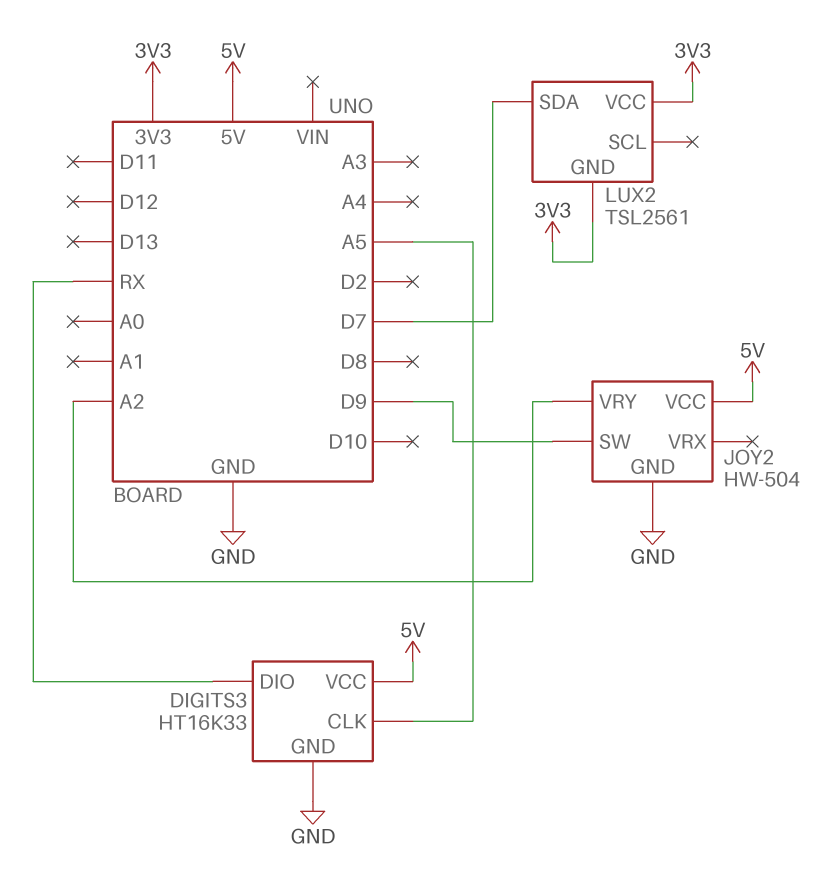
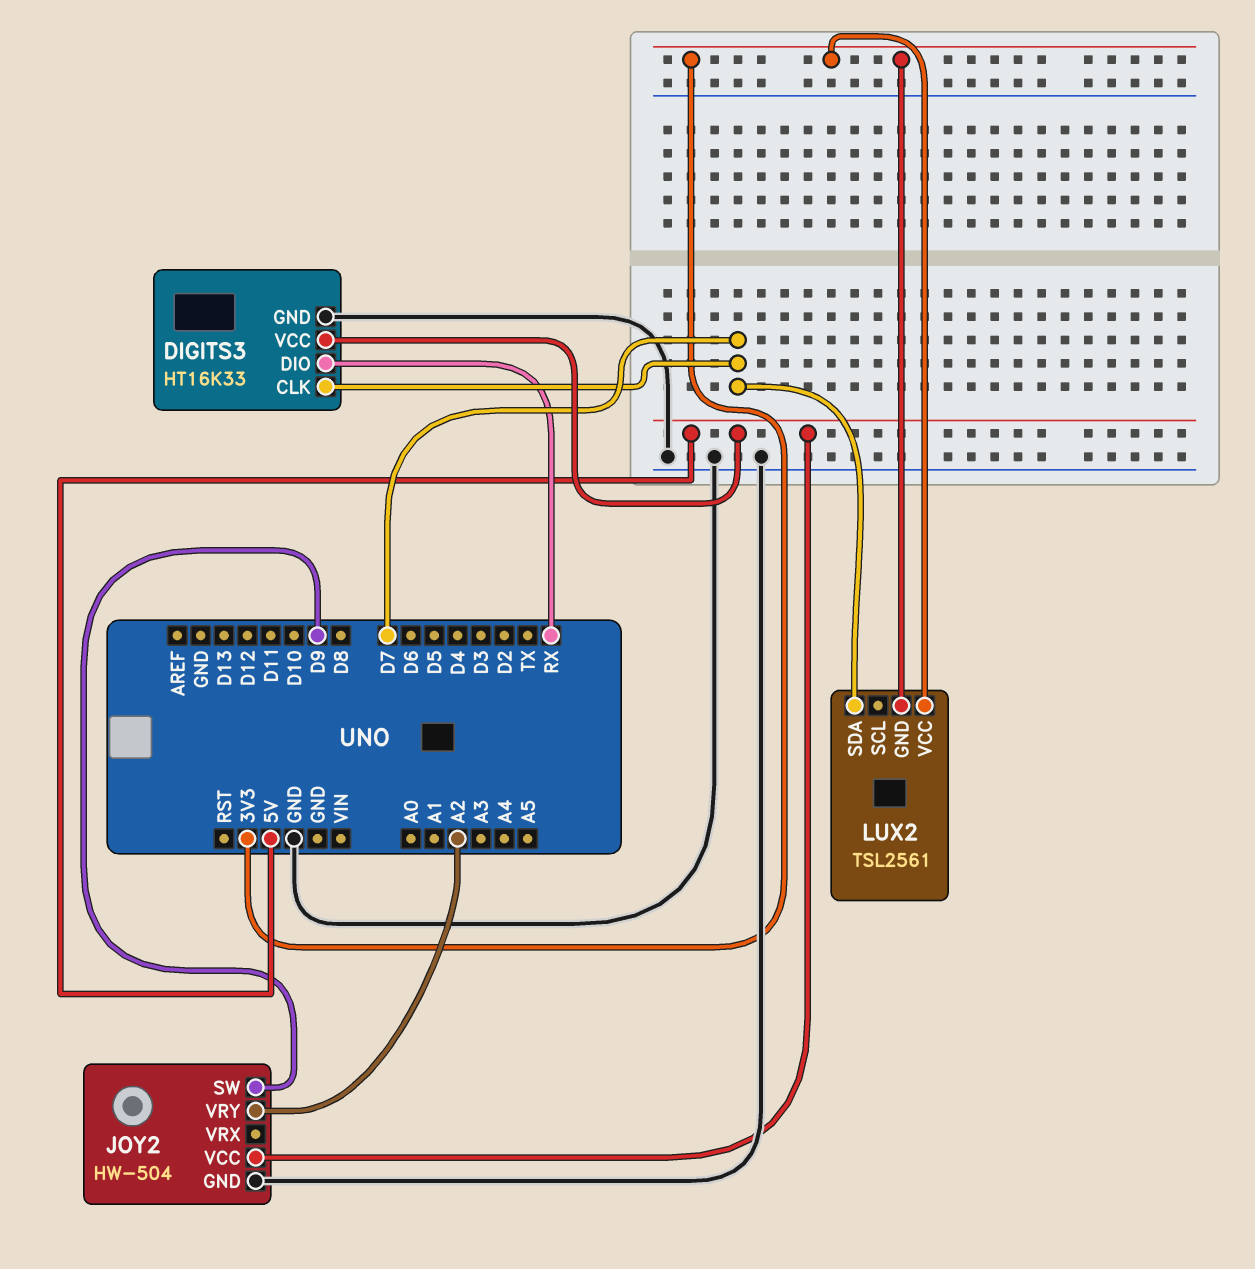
DIGITS3 pin CLK: A5 -> D7

